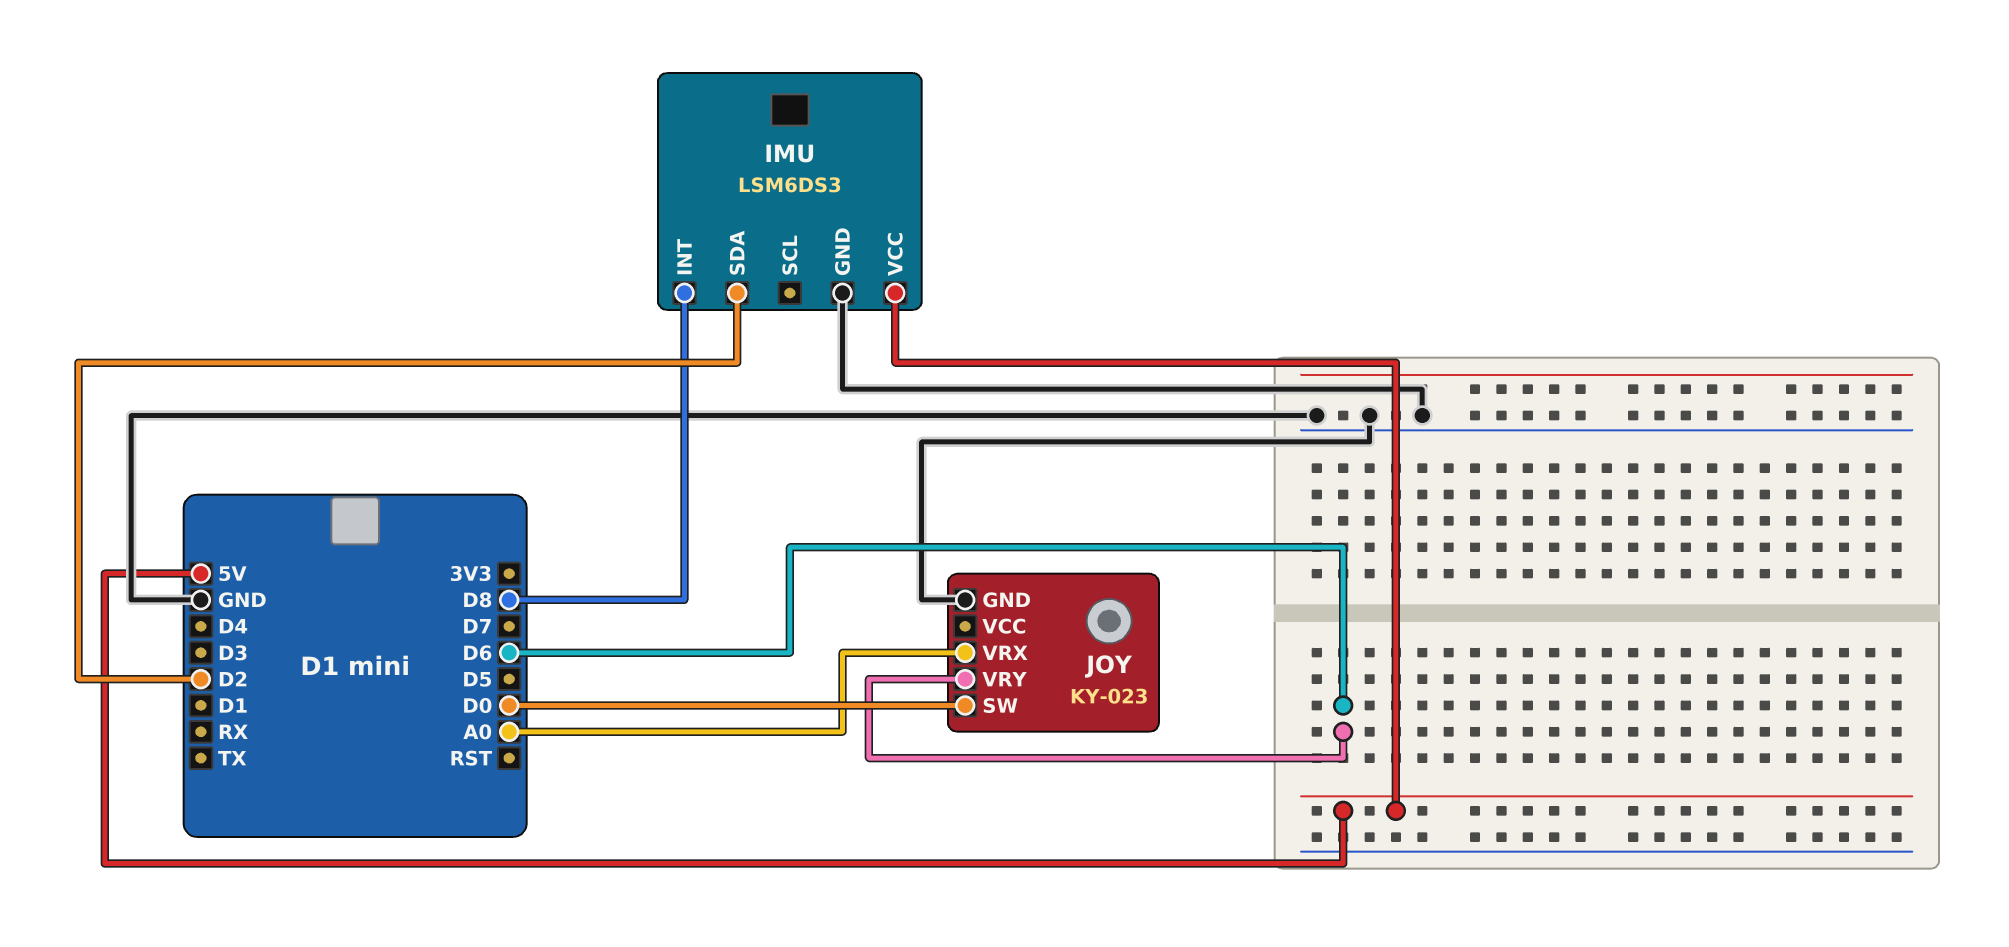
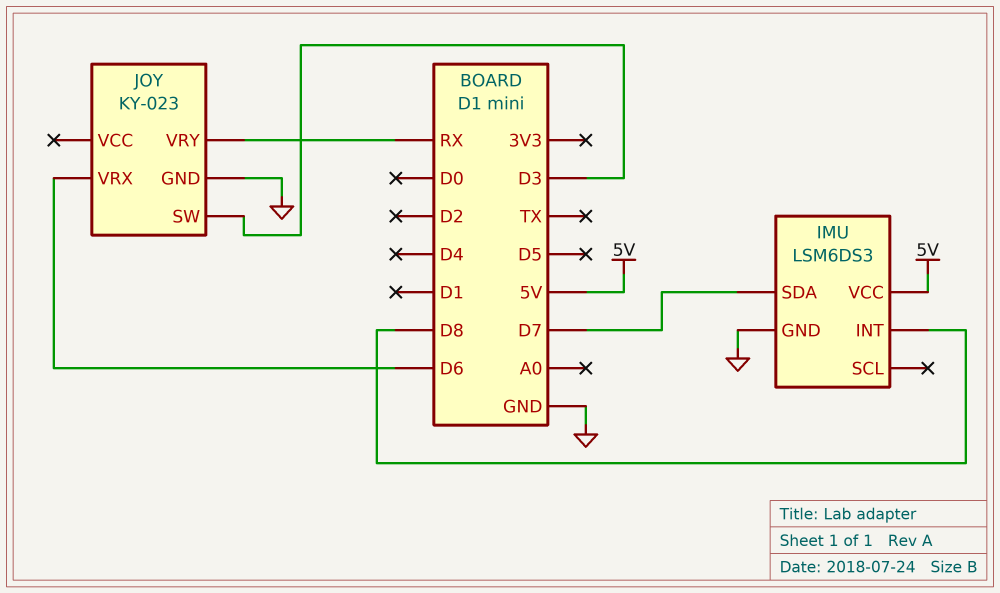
IMU pin SDA: D2 -> D7
JOY pin SW: D0 -> D3
JOY pin VRX: A0 -> D6
JOY pin VRY: D6 -> RX

